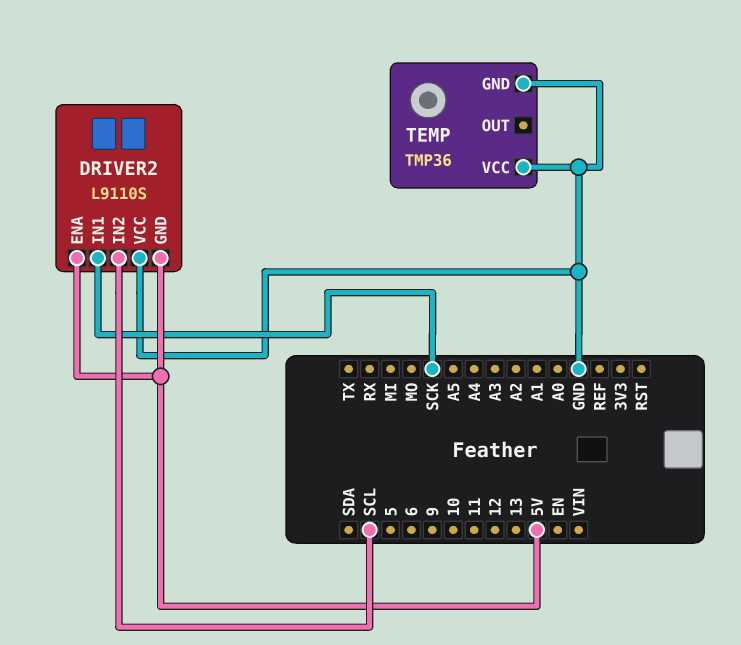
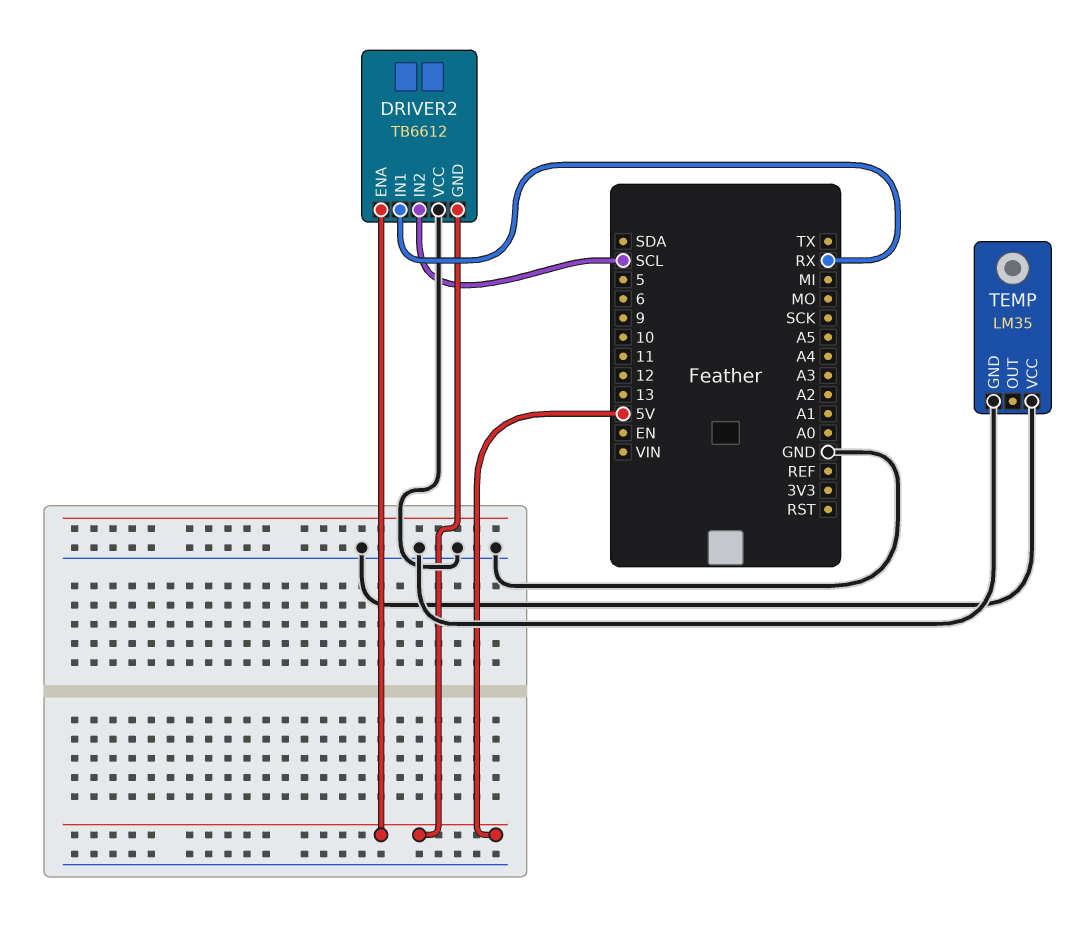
DRIVER2: L9110S -> TB6612
DRIVER2 pin IN1: SCK -> RX
TEMP: TMP36 -> LM35

